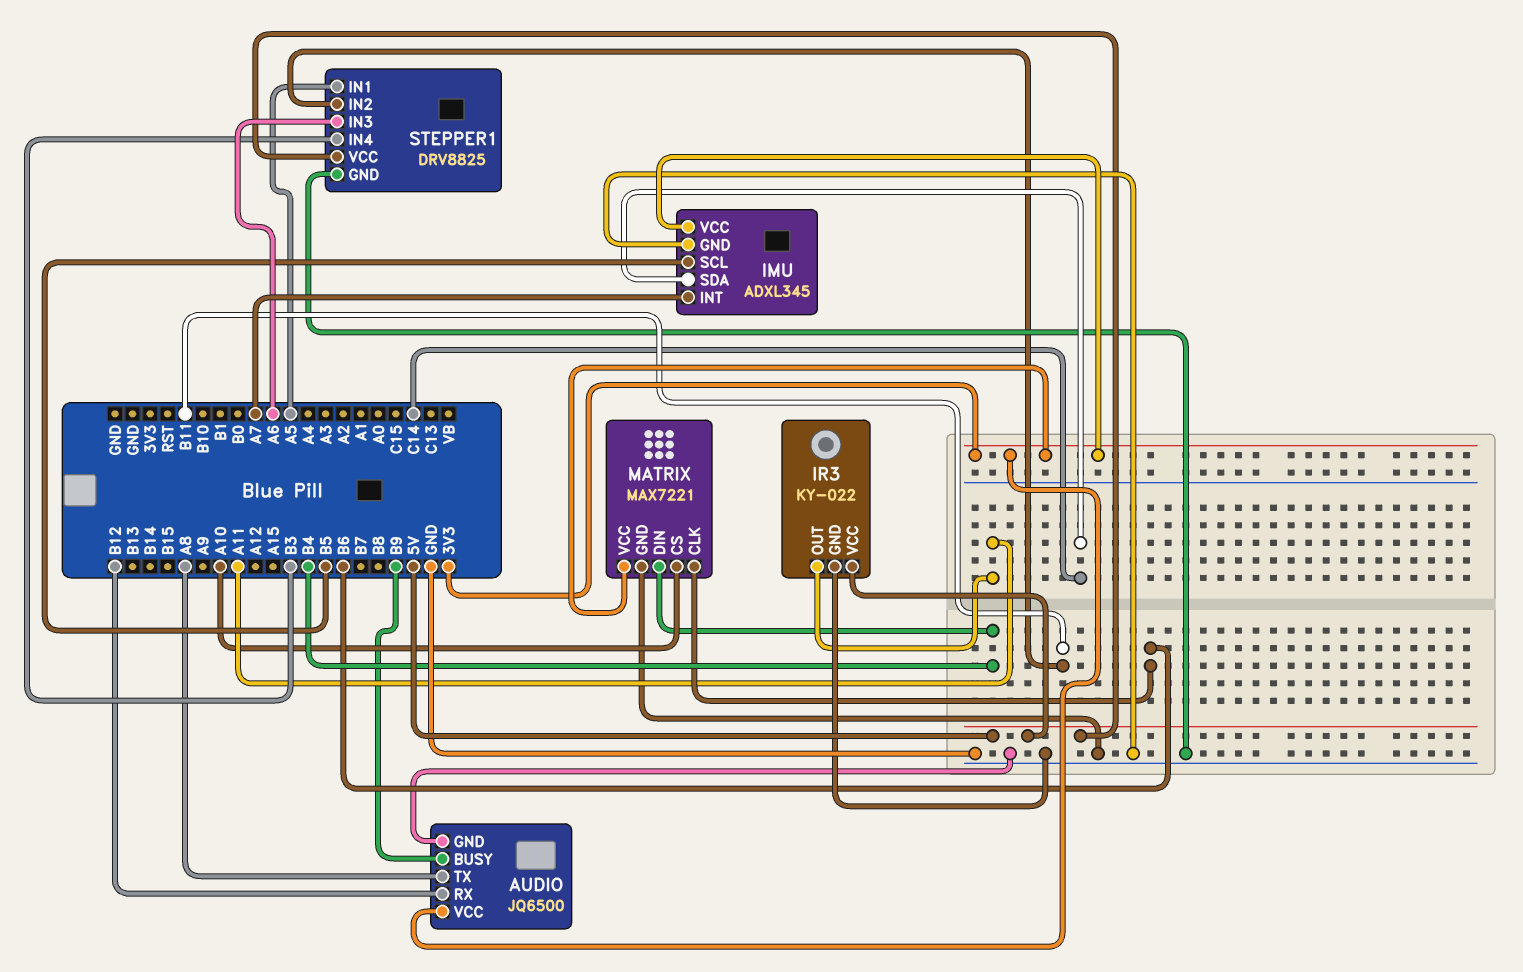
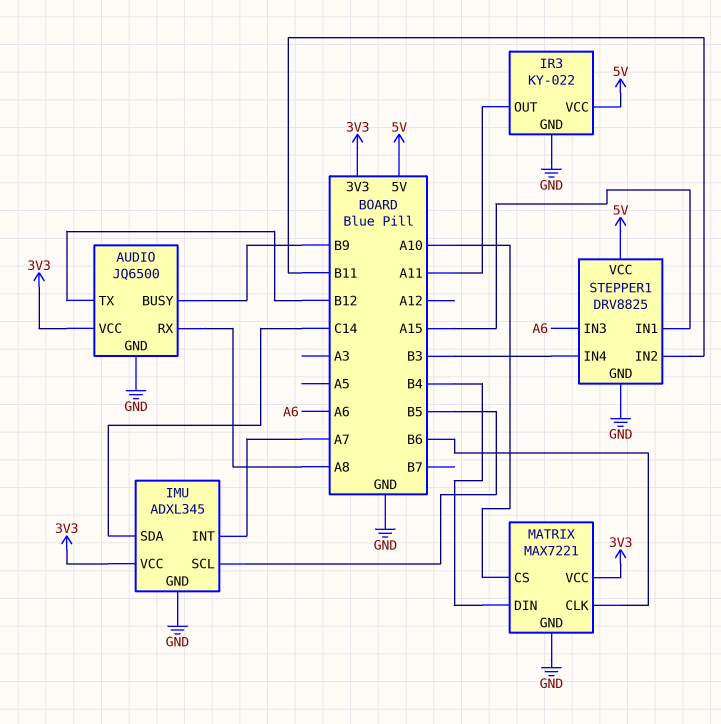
AUDIO pin RX: B12 -> A8
AUDIO pin TX: A8 -> B12
STEPPER1 pin IN1: A5 -> A15

